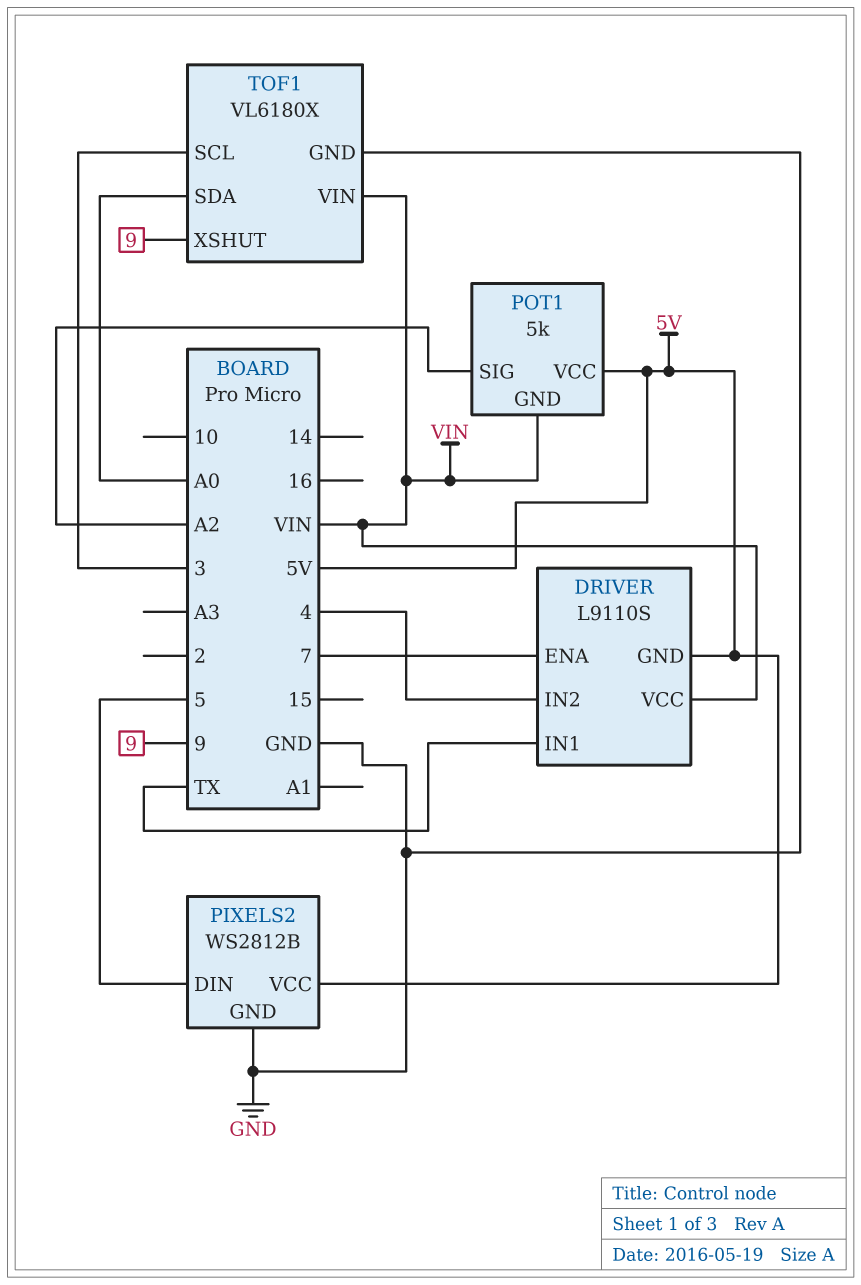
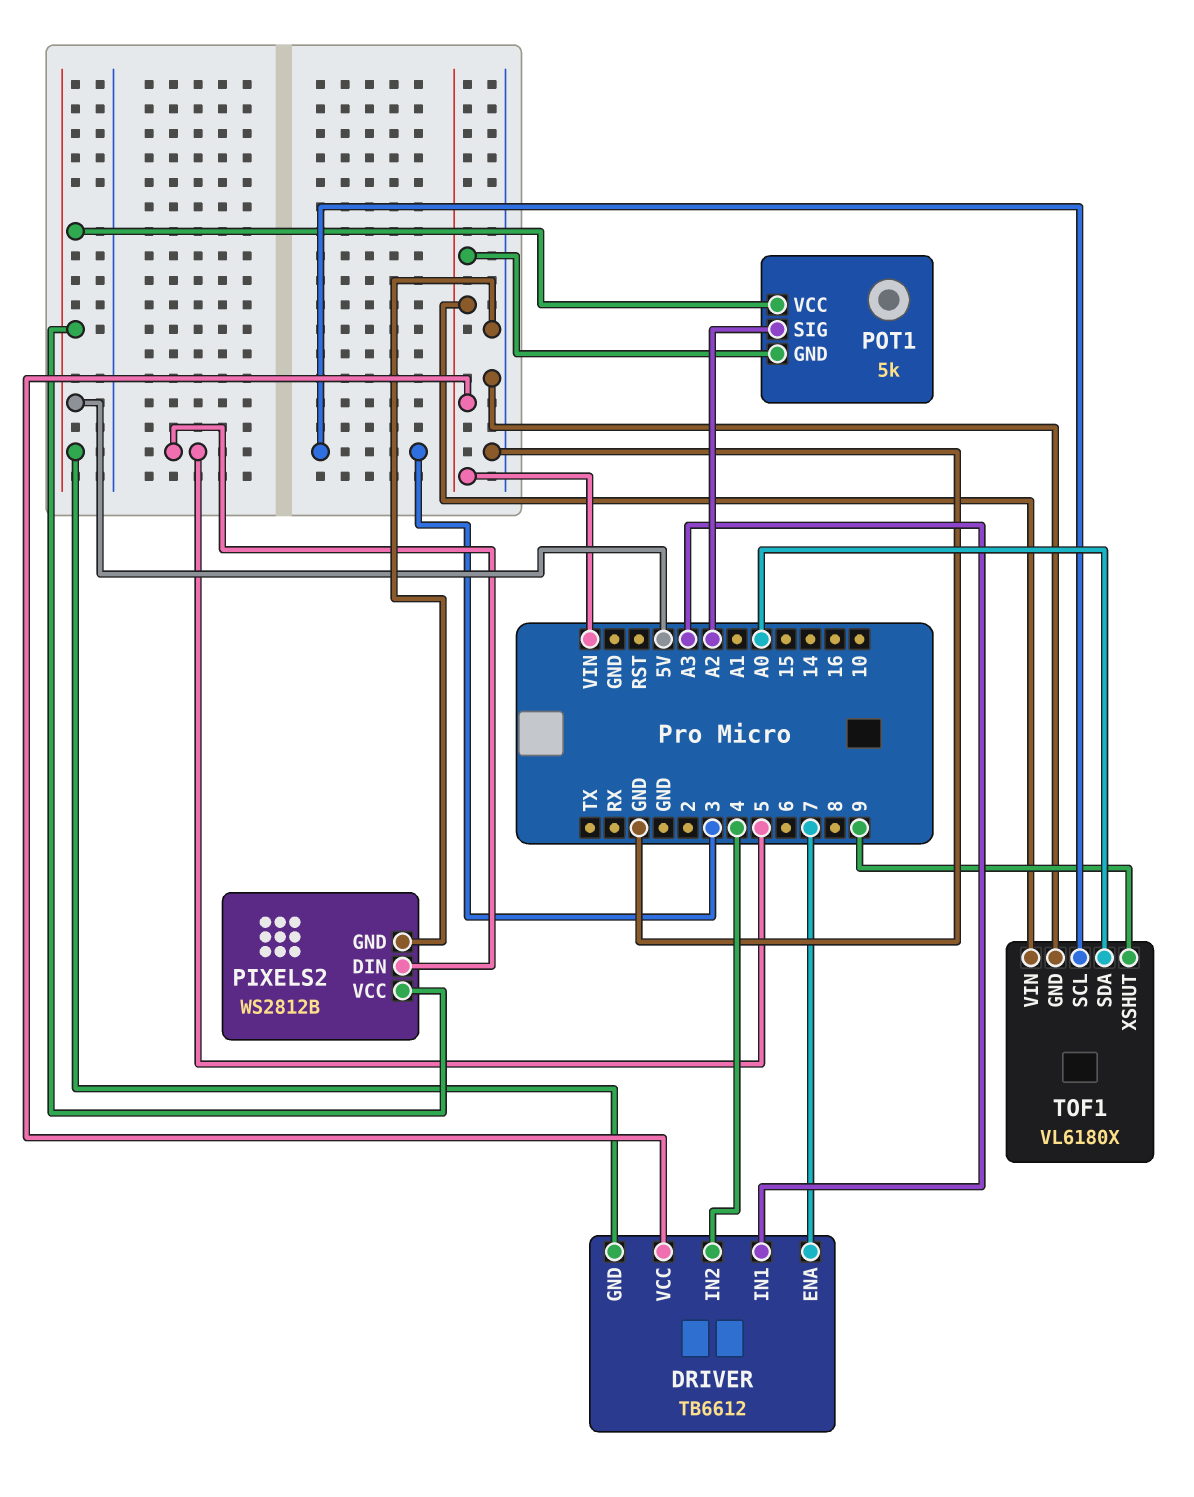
DRIVER: L9110S -> TB6612
DRIVER pin IN1: TX -> A3

